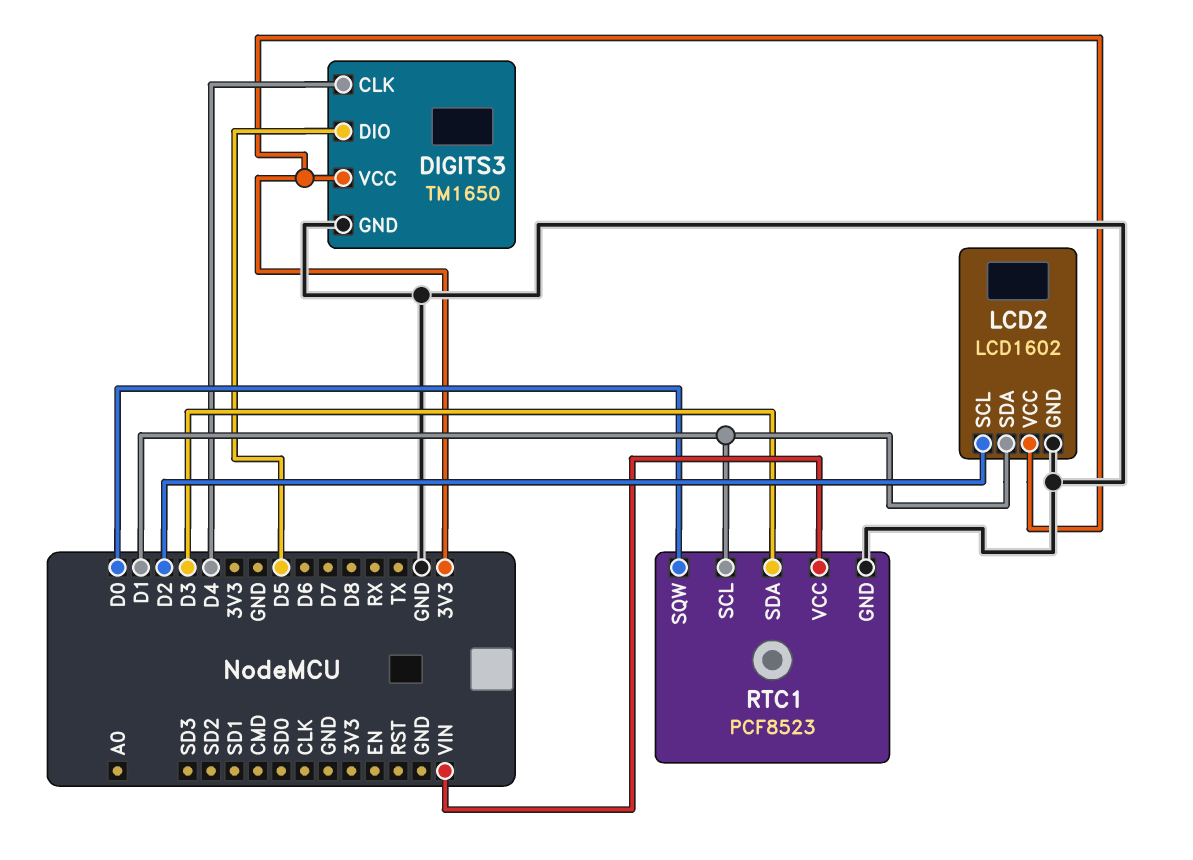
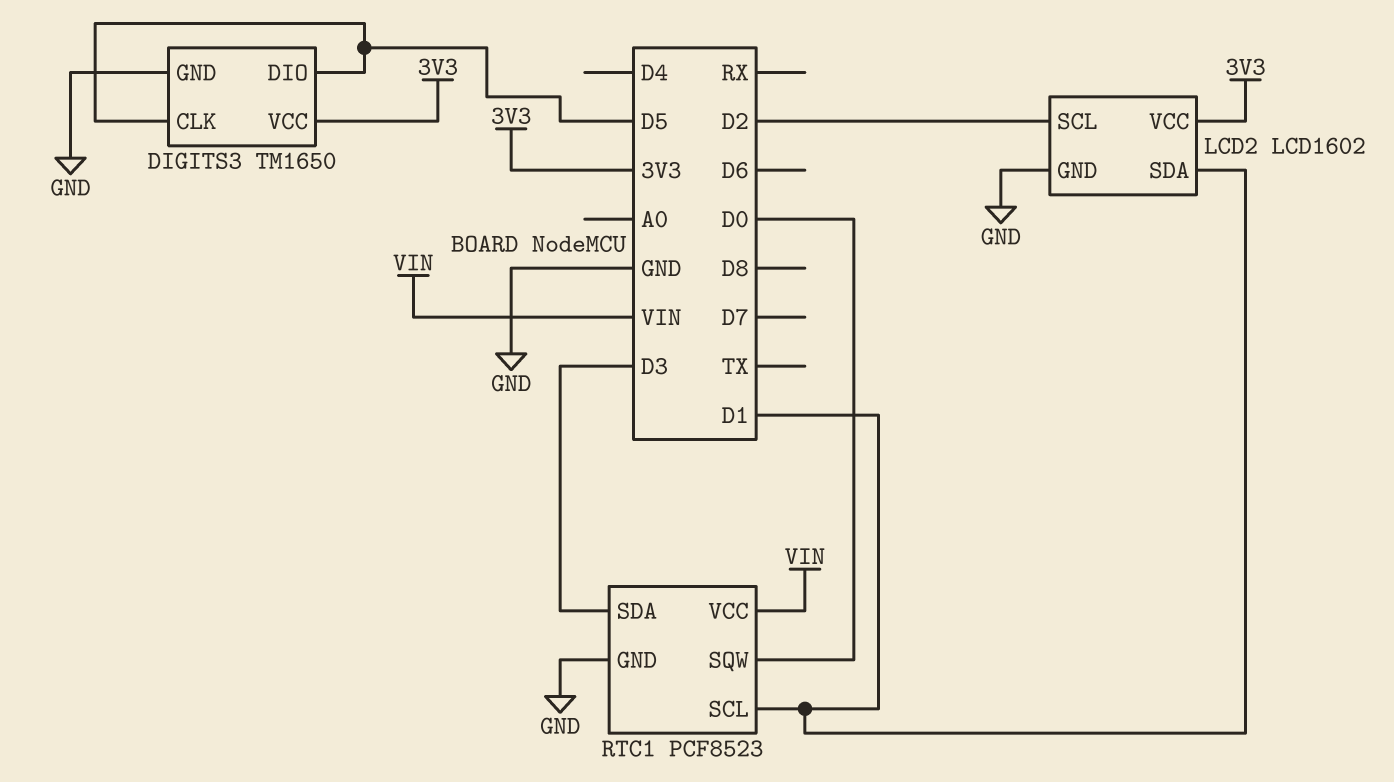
DIGITS3 pin CLK: D4 -> D5

